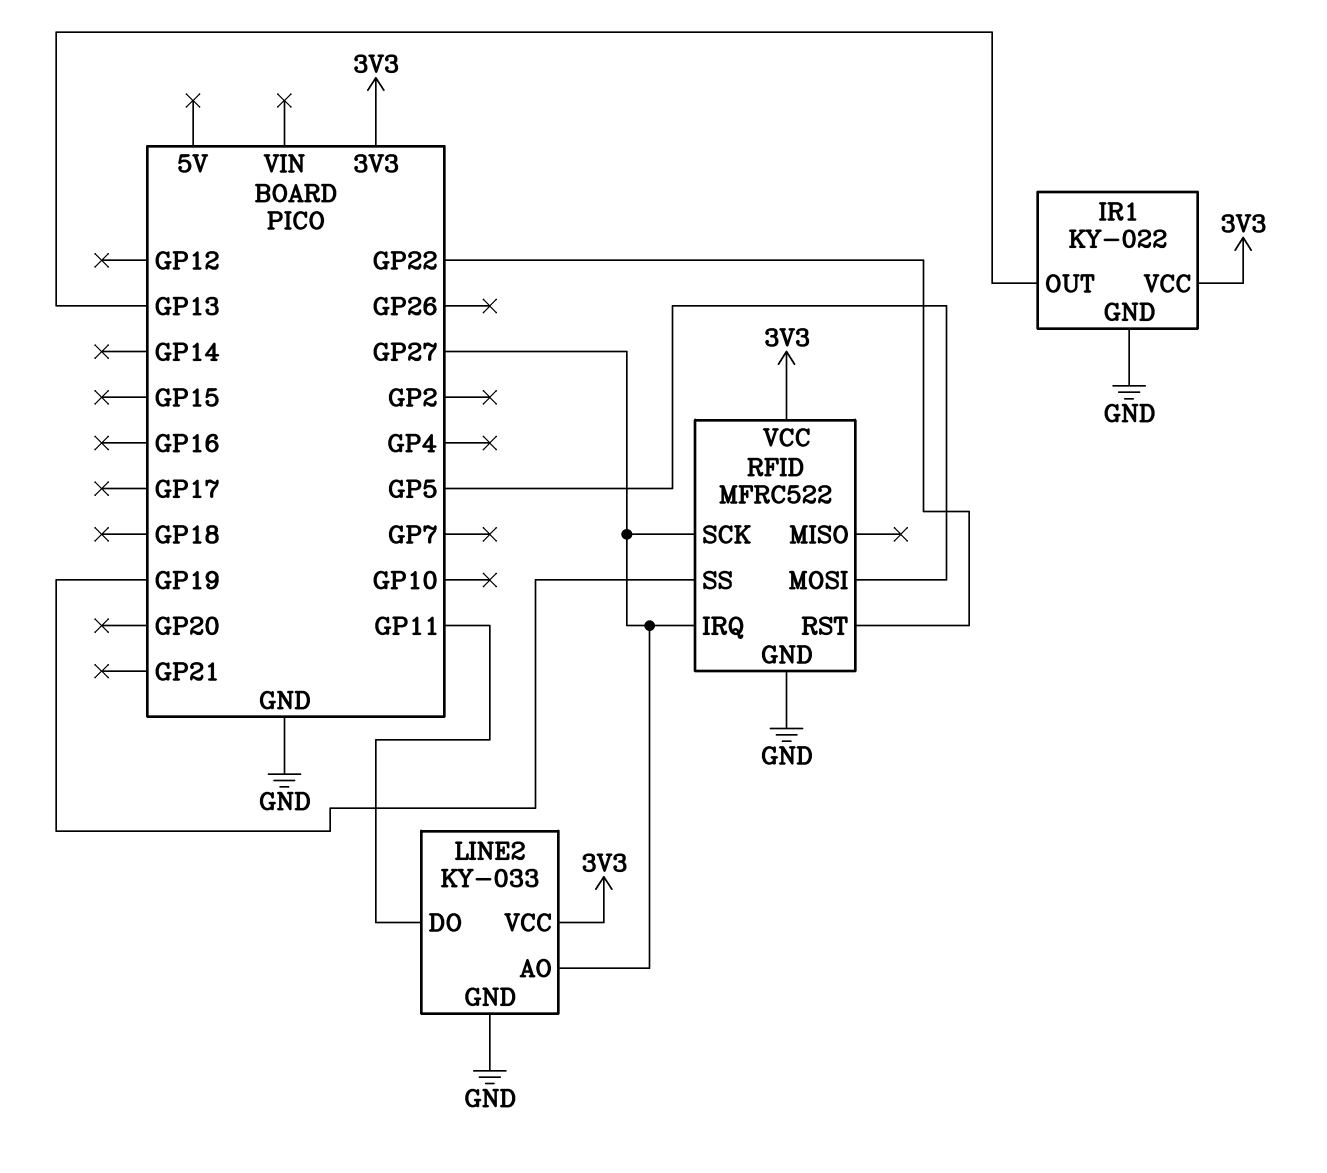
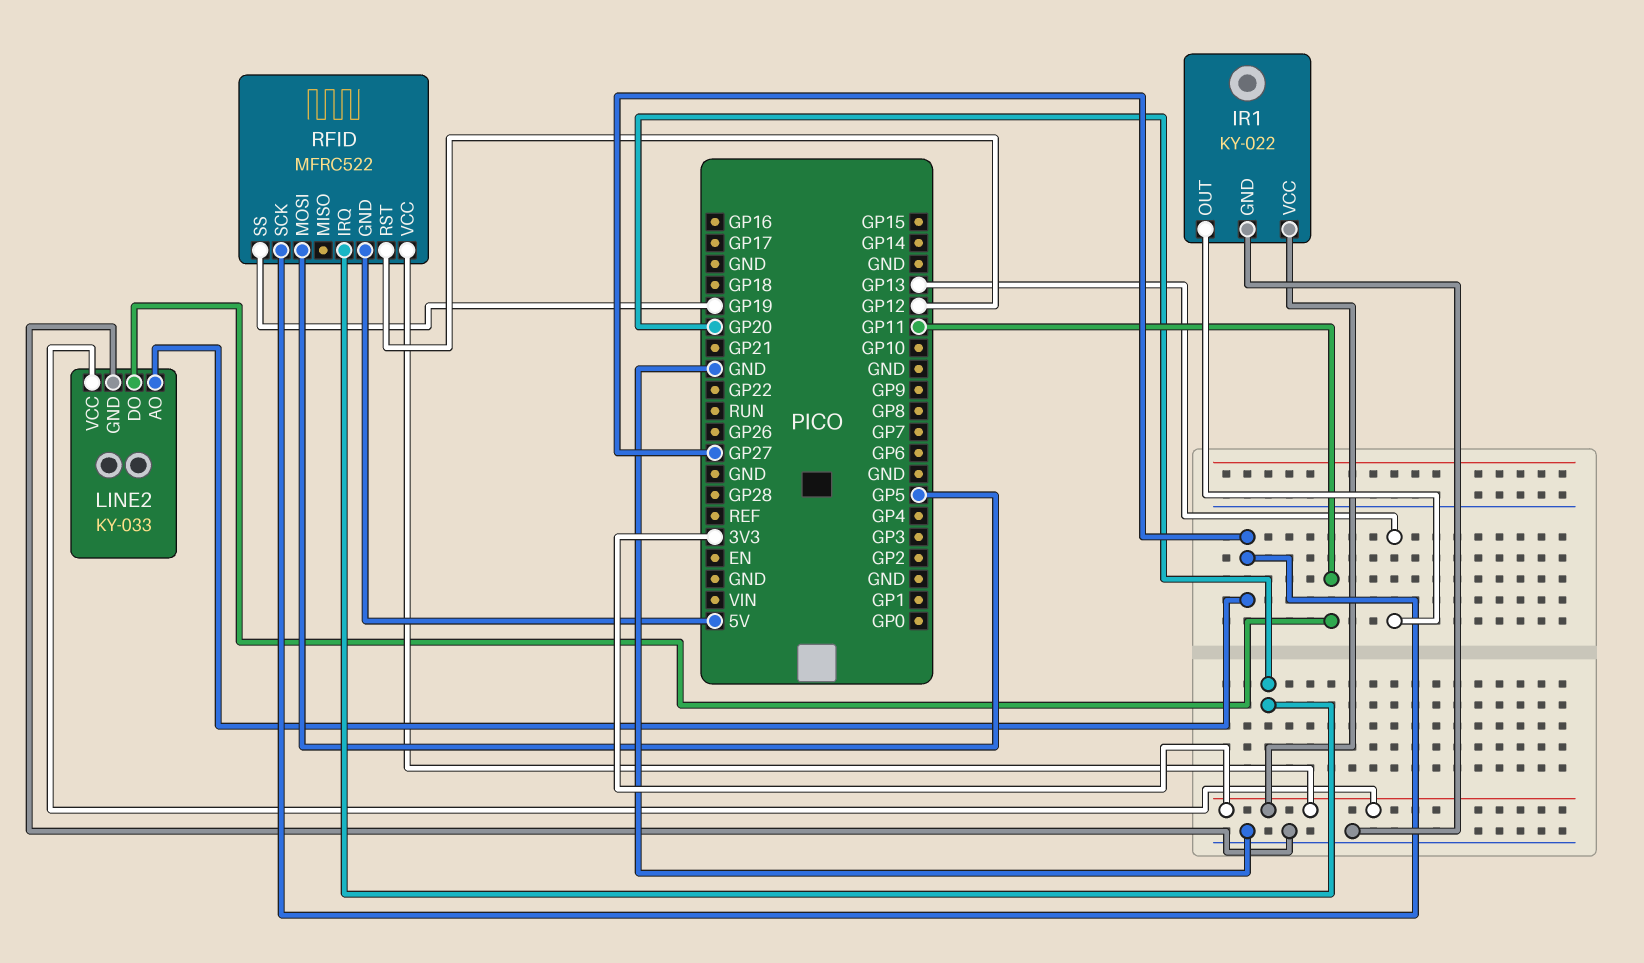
RFID pin GND: GND -> 5V
RFID pin IRQ: GP27 -> GP20
RFID pin RST: GP22 -> GP12

